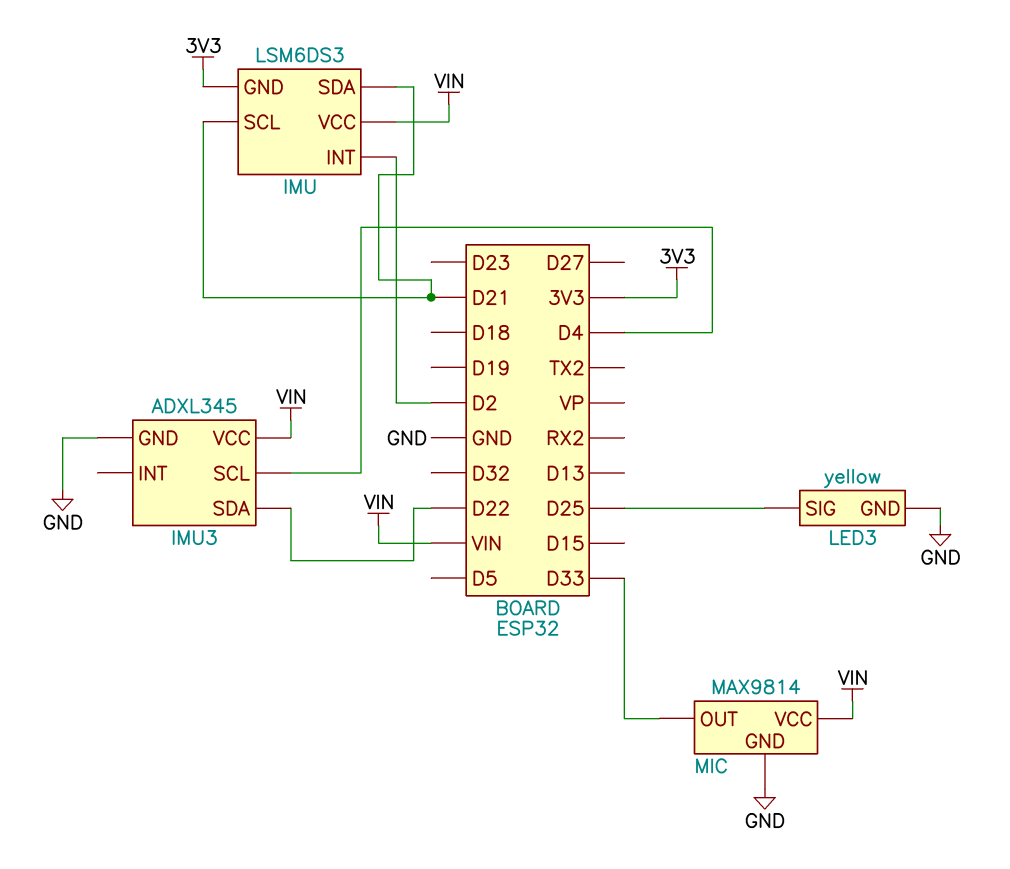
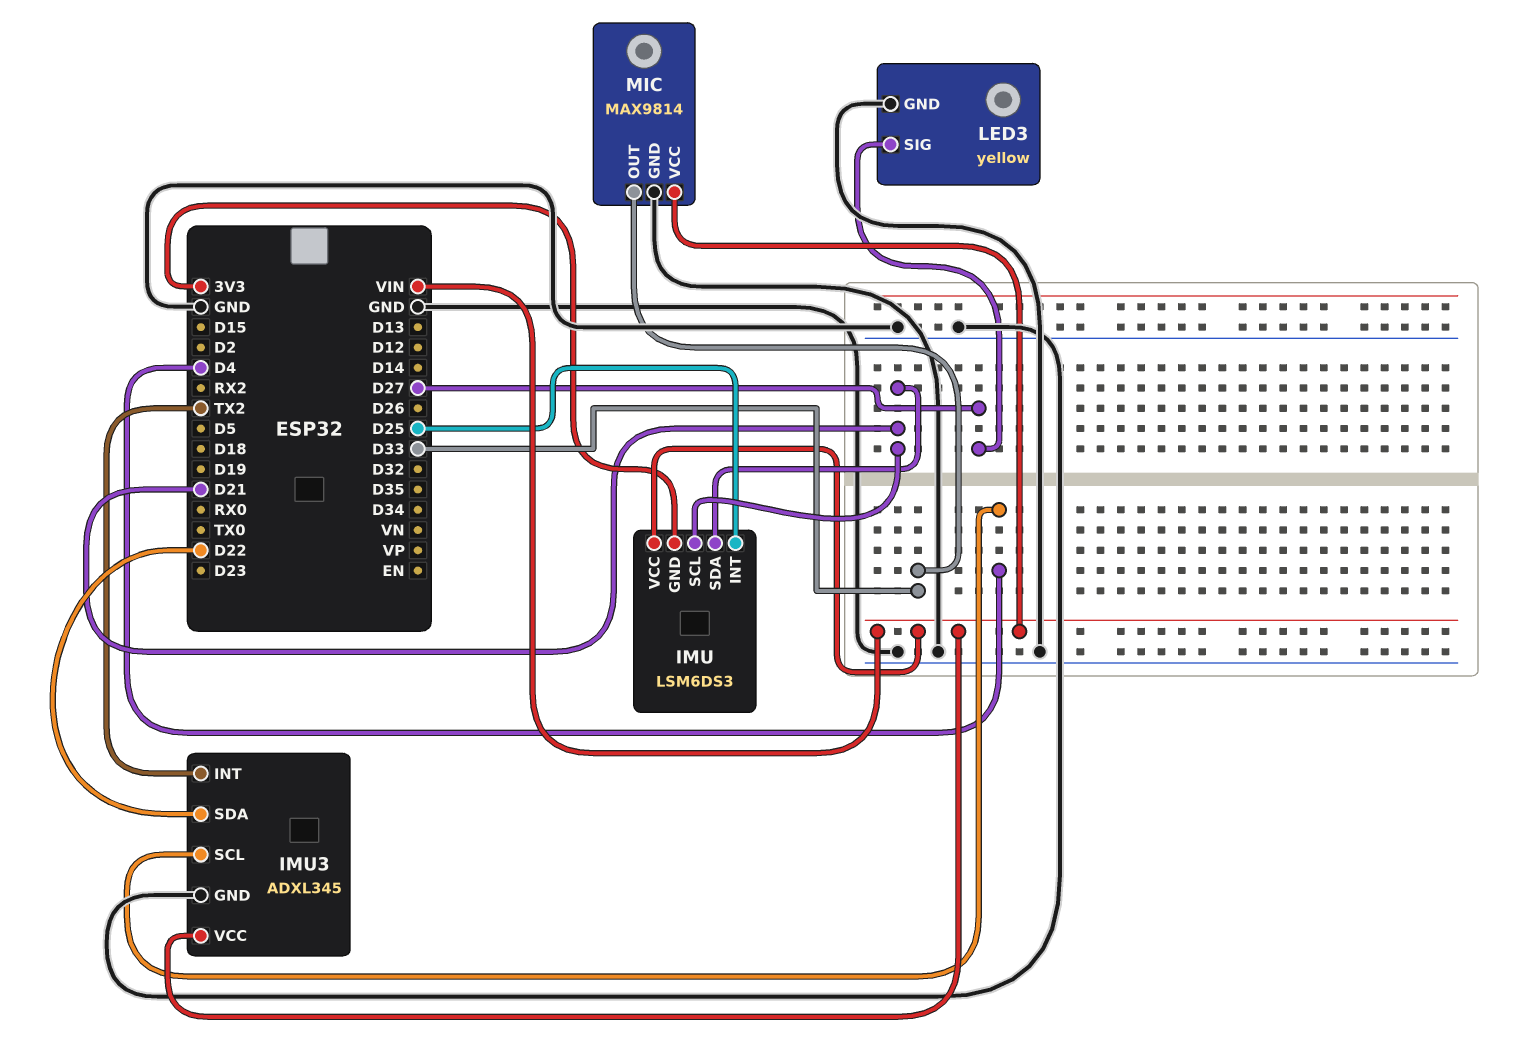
IMU pin INT: D2 -> D25
IMU3 pin INT: none -> TX2
LED3 pin SIG: D25 -> D27

